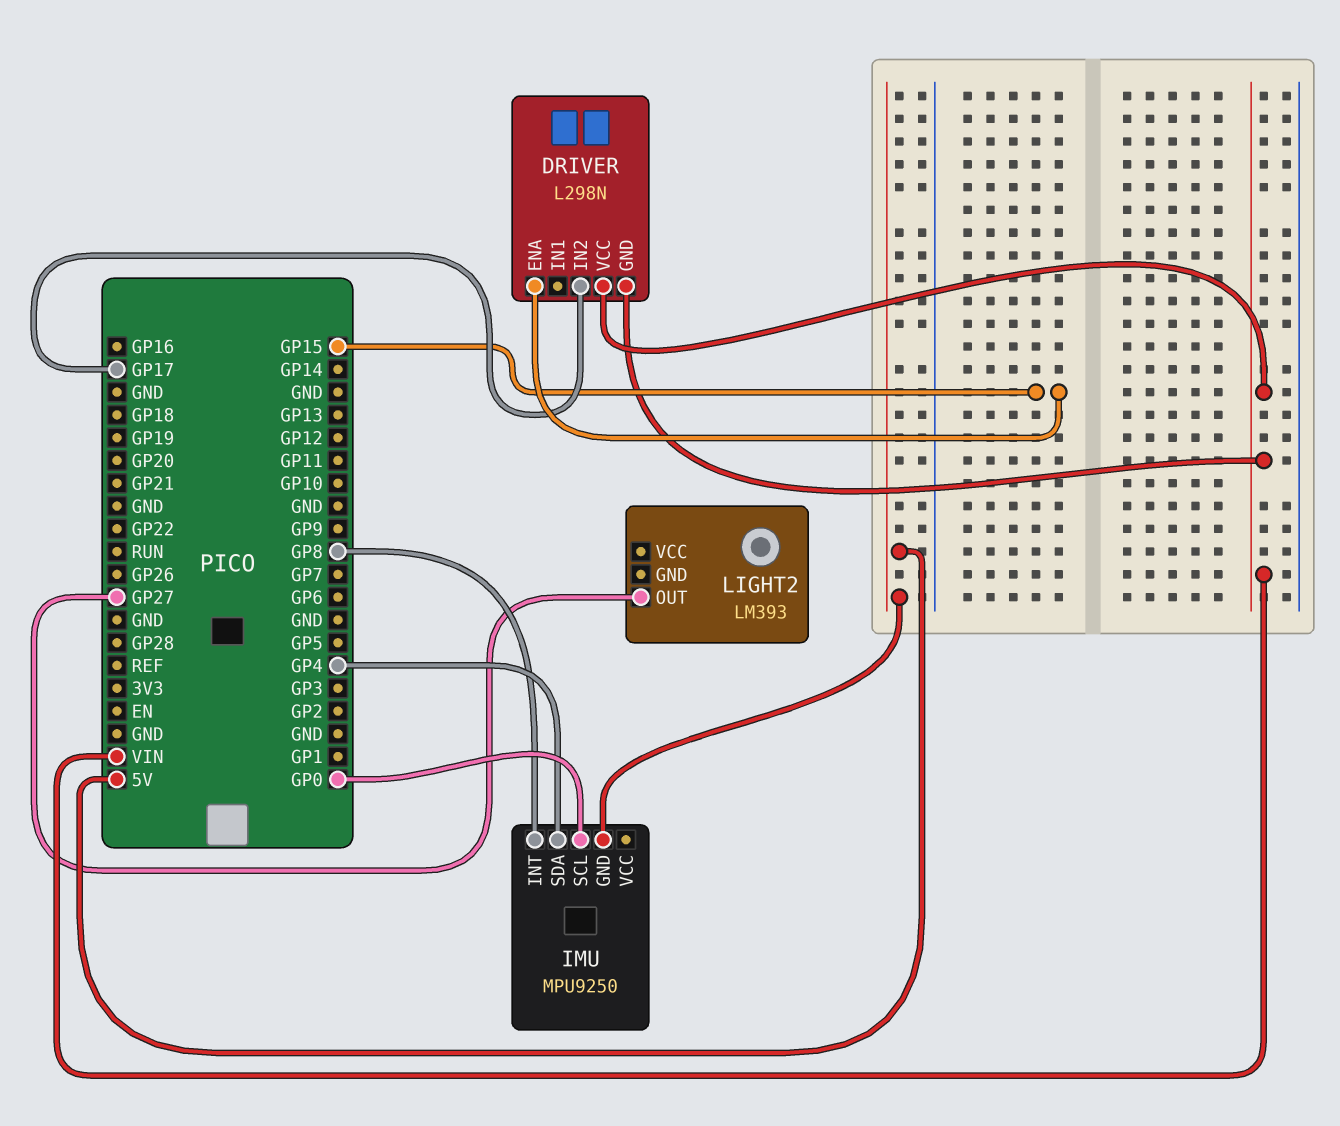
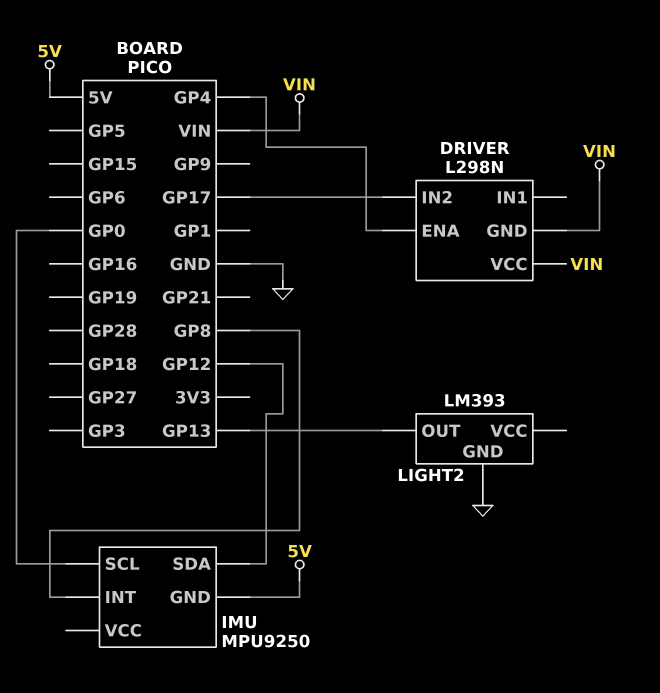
DRIVER pin ENA: GP15 -> GP4
IMU pin SDA: GP4 -> GP12
LIGHT2 pin GND: none -> GND
LIGHT2 pin OUT: GP27 -> GP13

